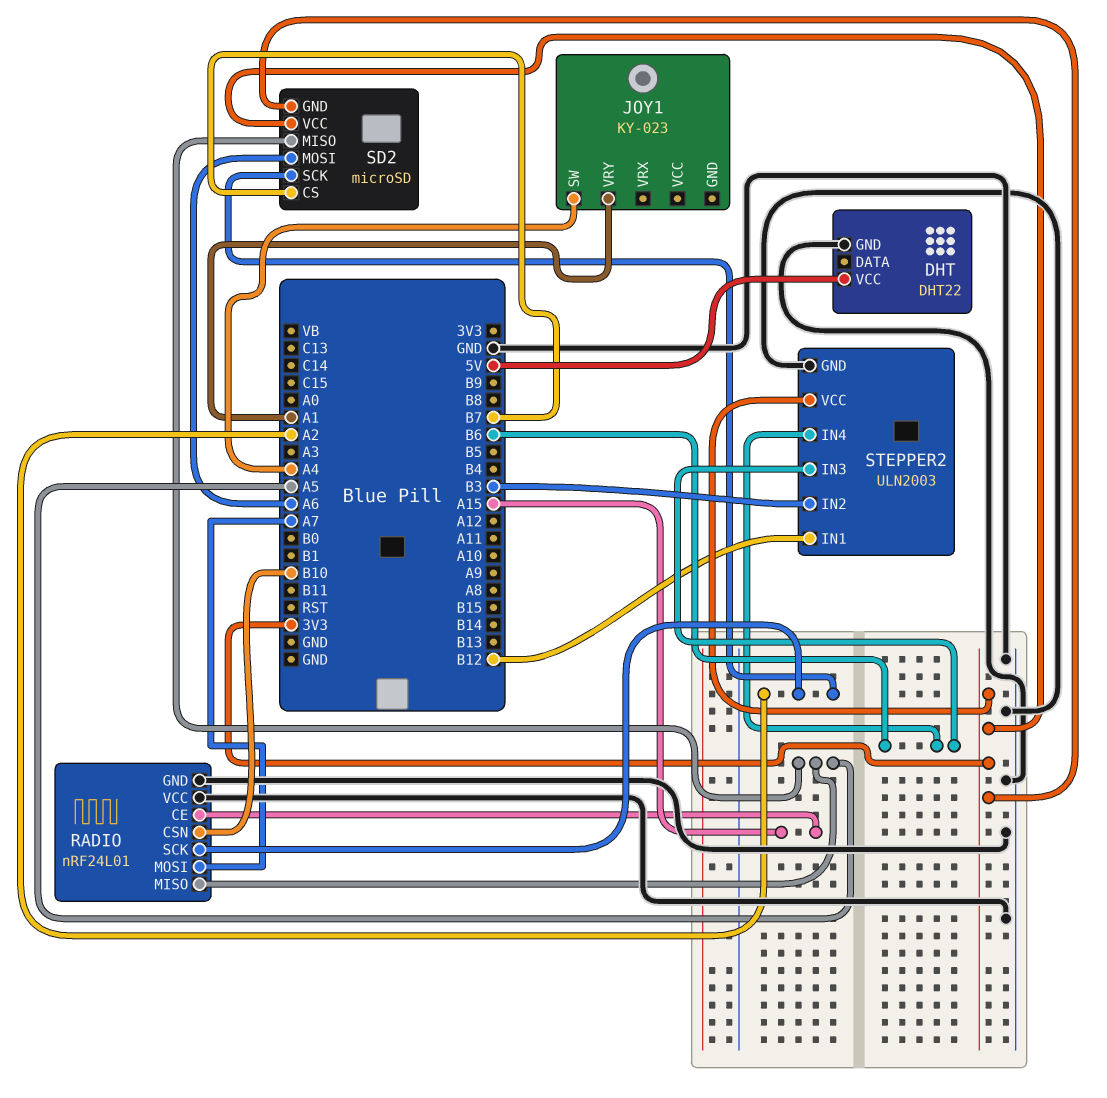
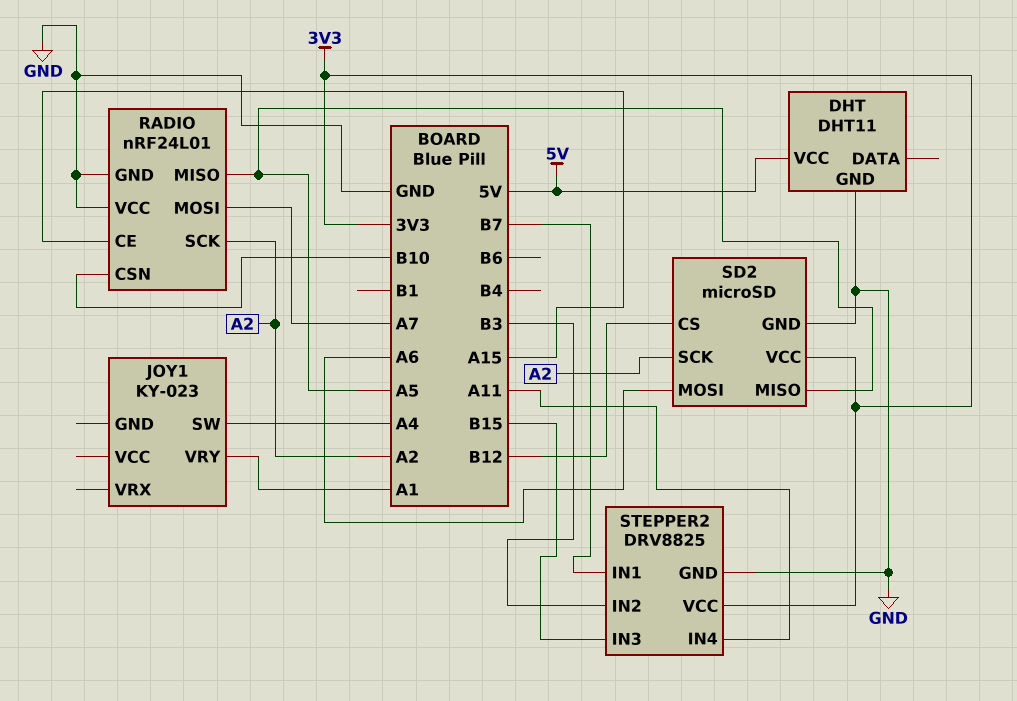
DHT: DHT22 -> DHT11
SD2 pin CS: B7 -> B12
SD2 pin GND: 3V3 -> GND
STEPPER2: ULN2003 -> DRV8825
STEPPER2 pin IN1: B12 -> B7
STEPPER2 pin IN3: B6 -> B15
STEPPER2 pin IN4: B6 -> A11

